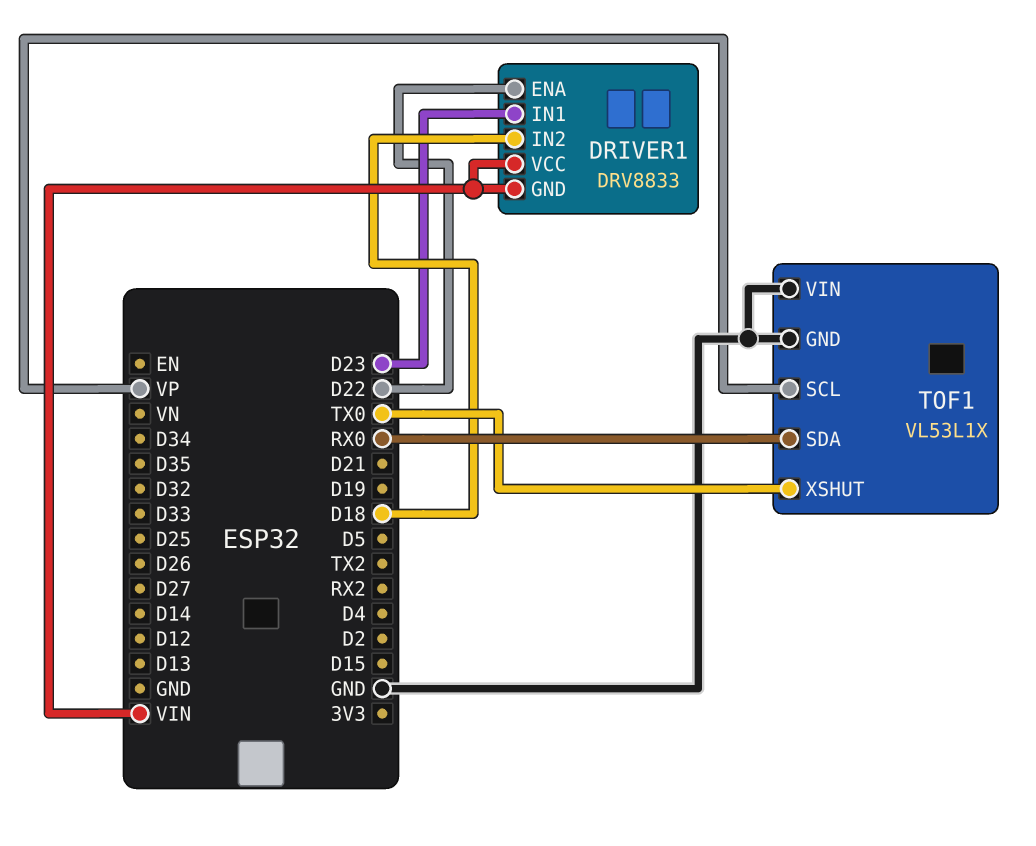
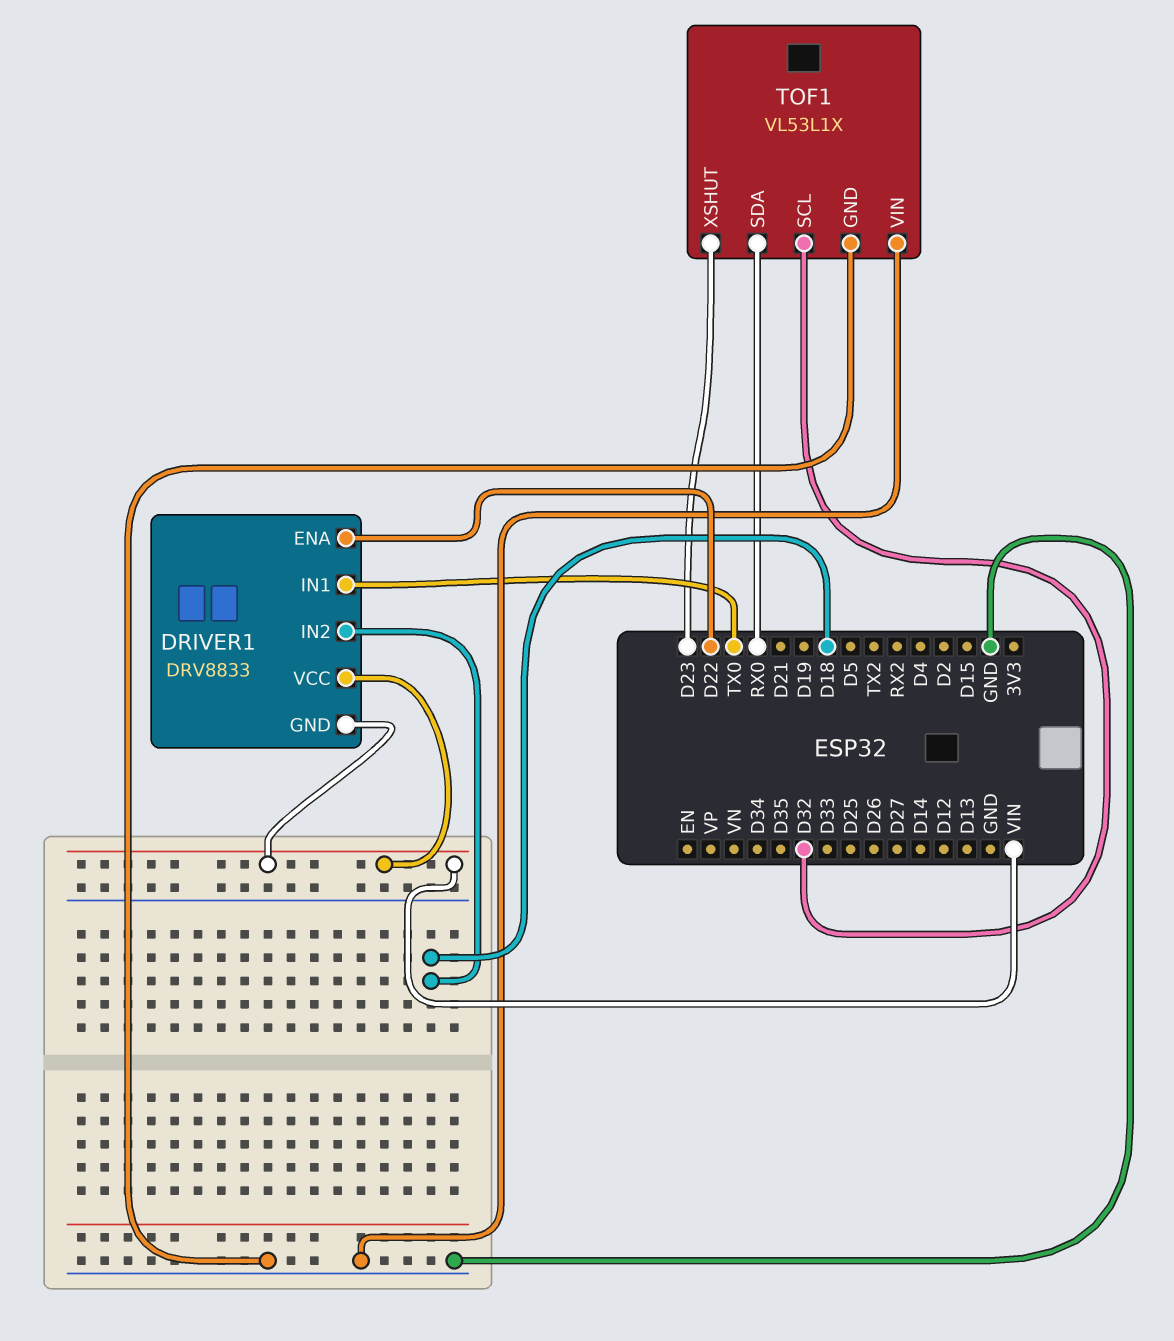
DRIVER1 pin IN1: D23 -> TX0
TOF1 pin SCL: VP -> D32
TOF1 pin XSHUT: TX0 -> D23

